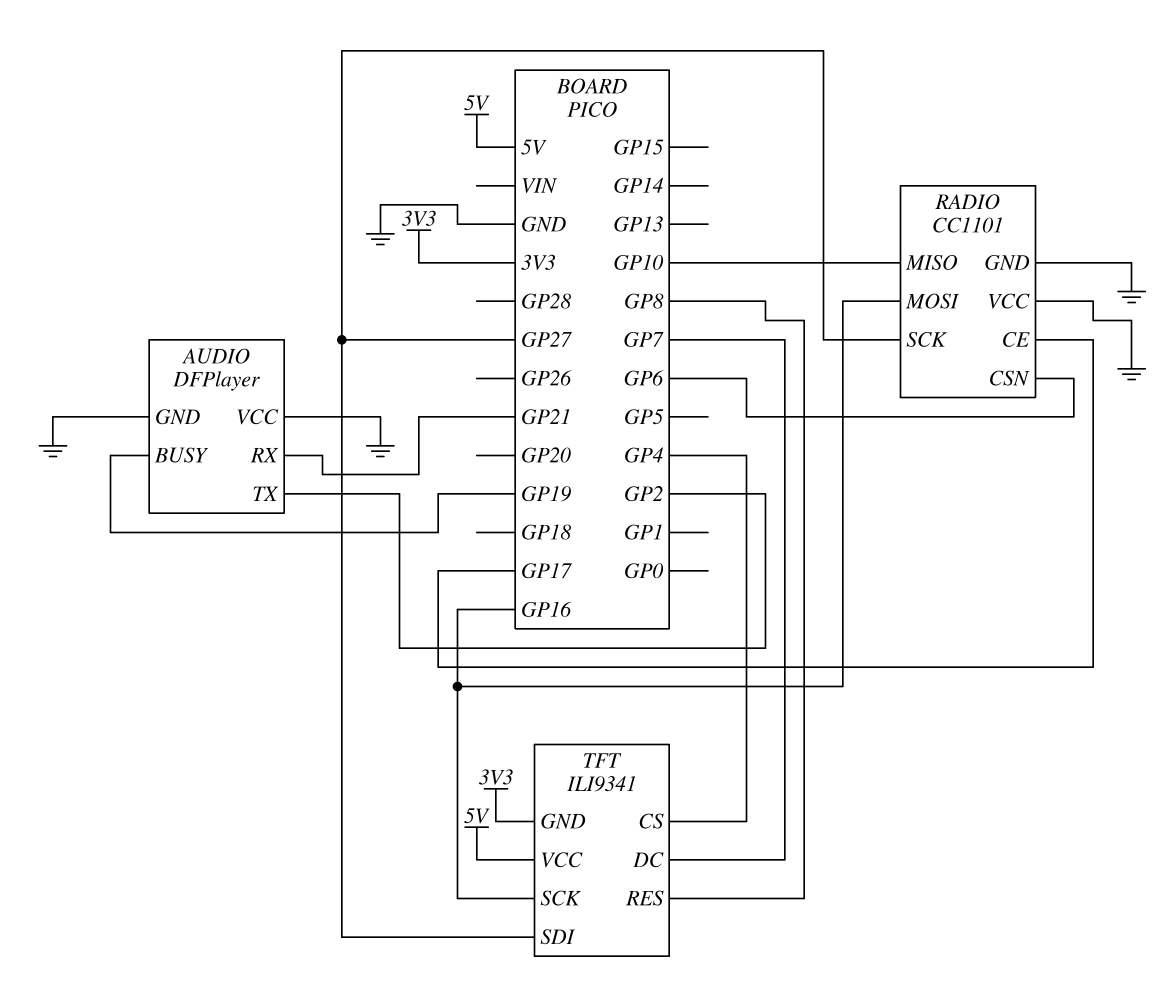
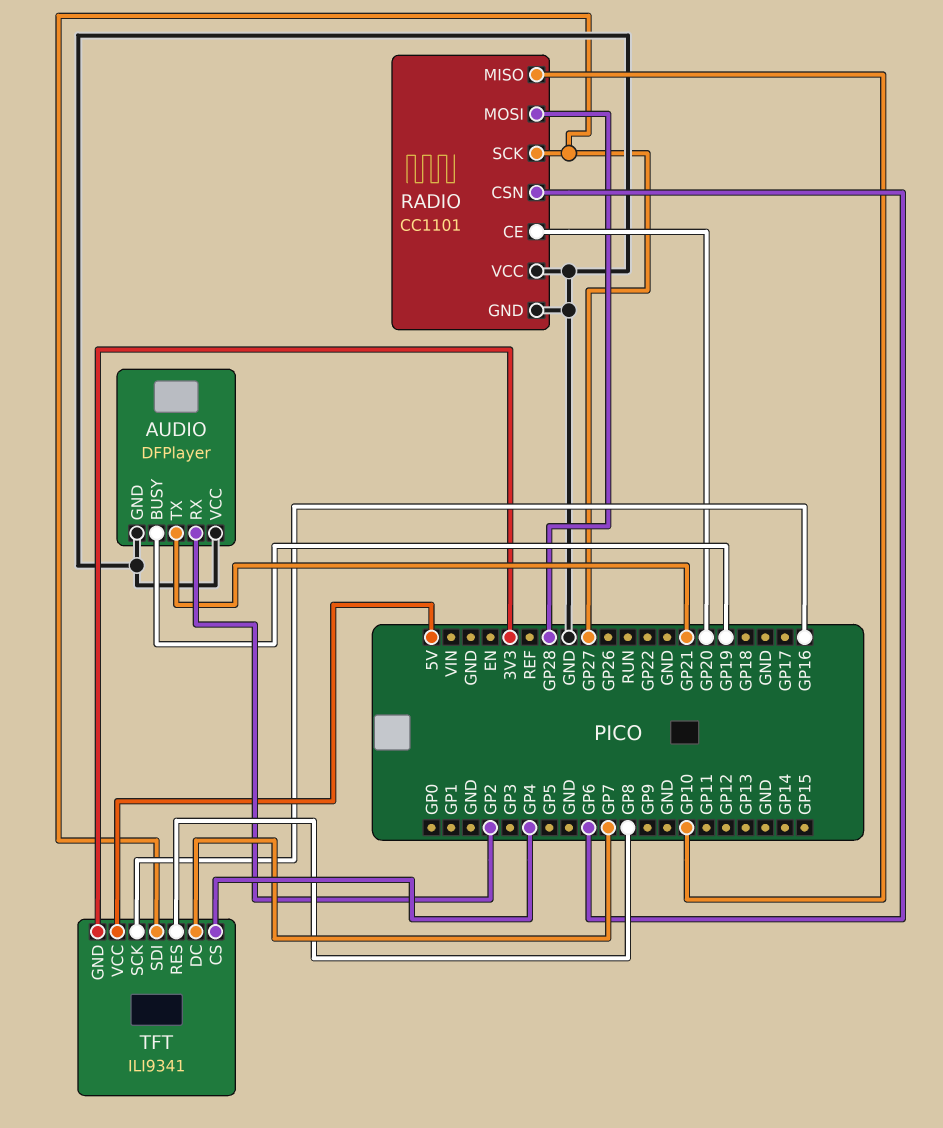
AUDIO pin RX: GP21 -> GP2
AUDIO pin TX: GP2 -> GP21
RADIO pin CE: GP17 -> GP20
RADIO pin MOSI: GP16 -> GP28

